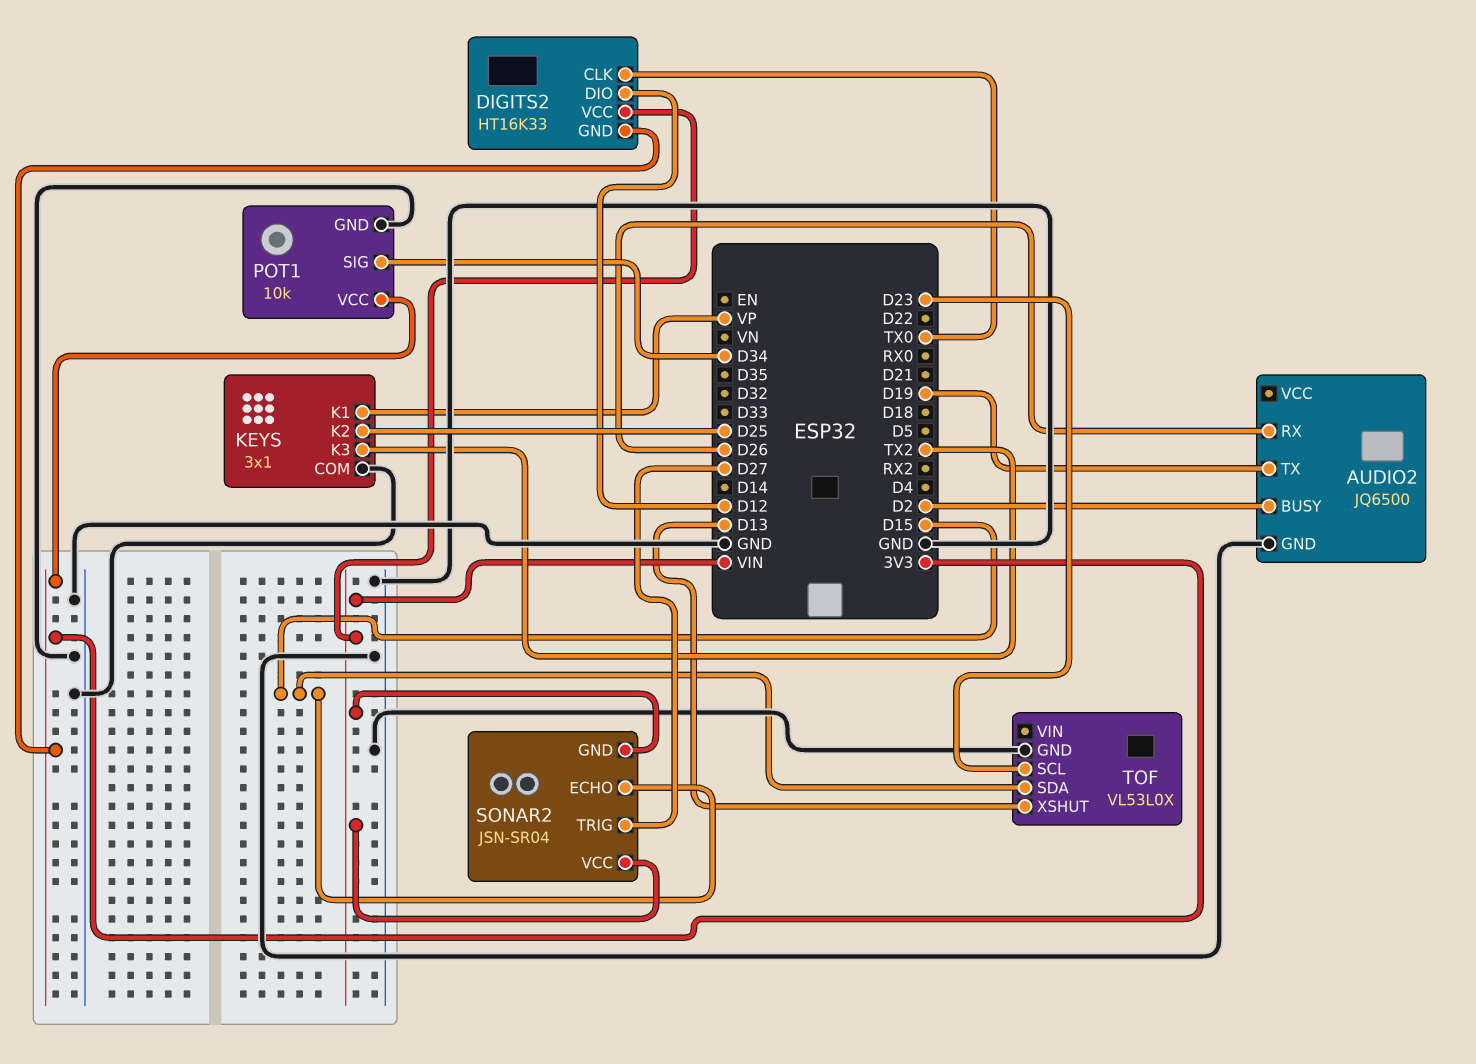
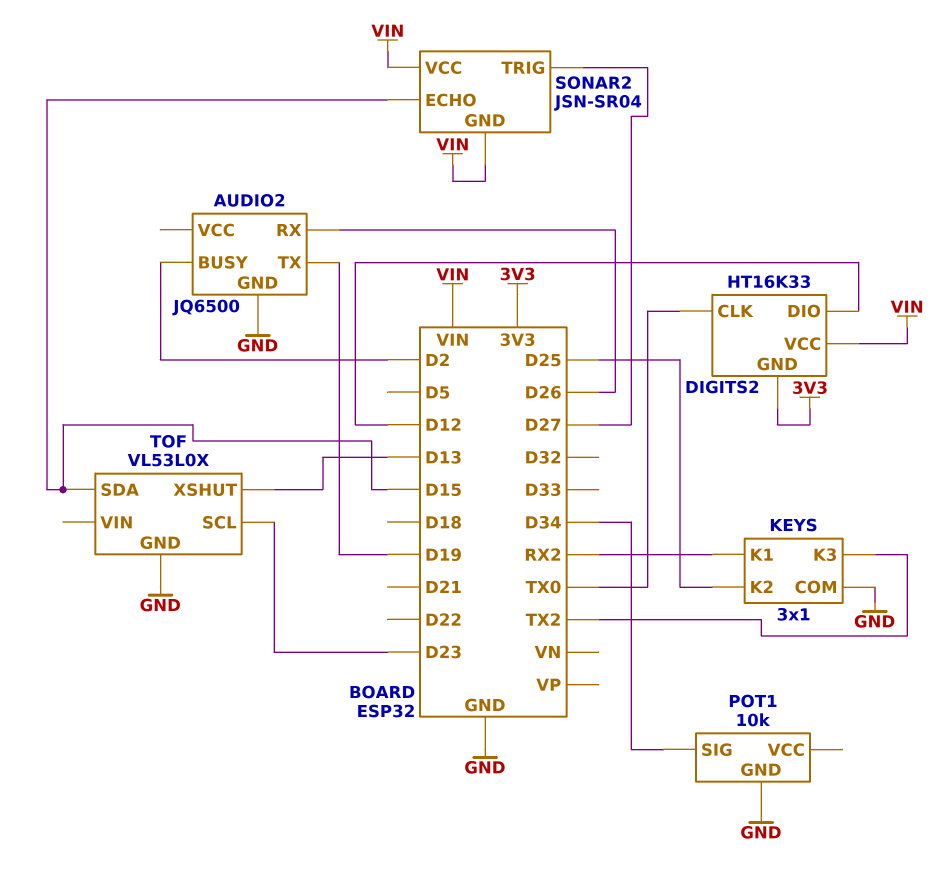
KEYS pin K1: VP -> RX2
POT1 pin VCC: 3V3 -> none

